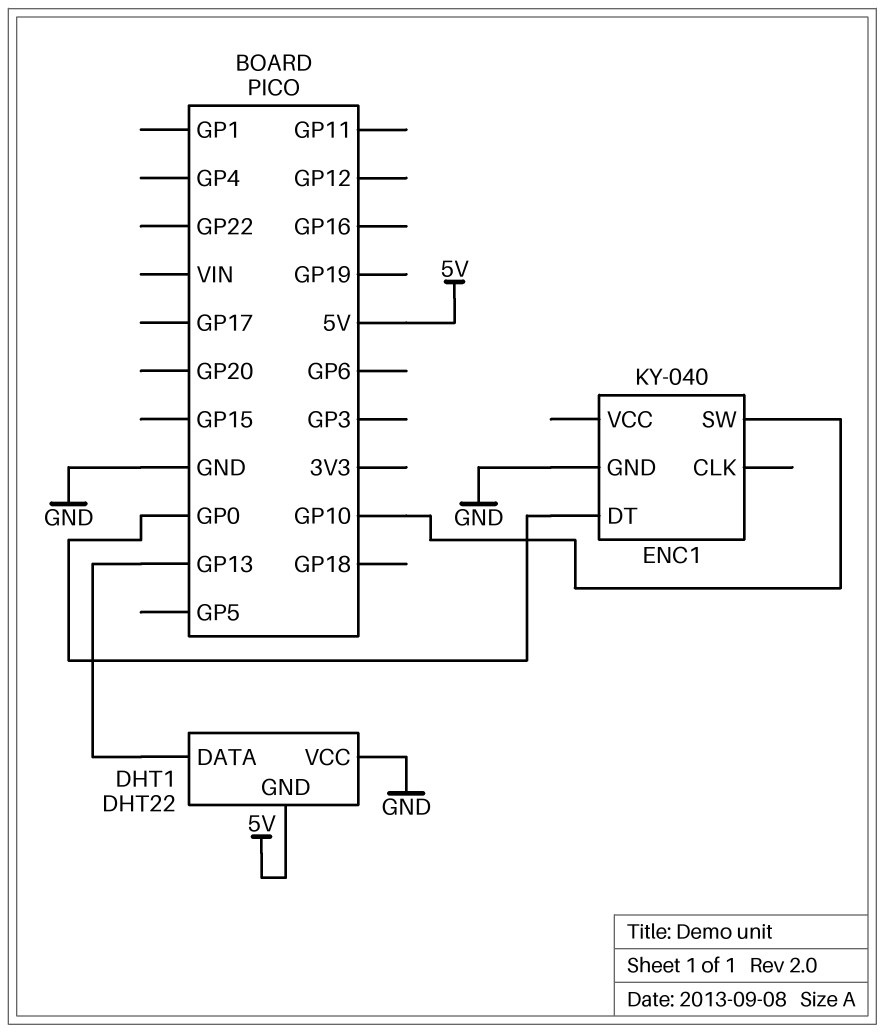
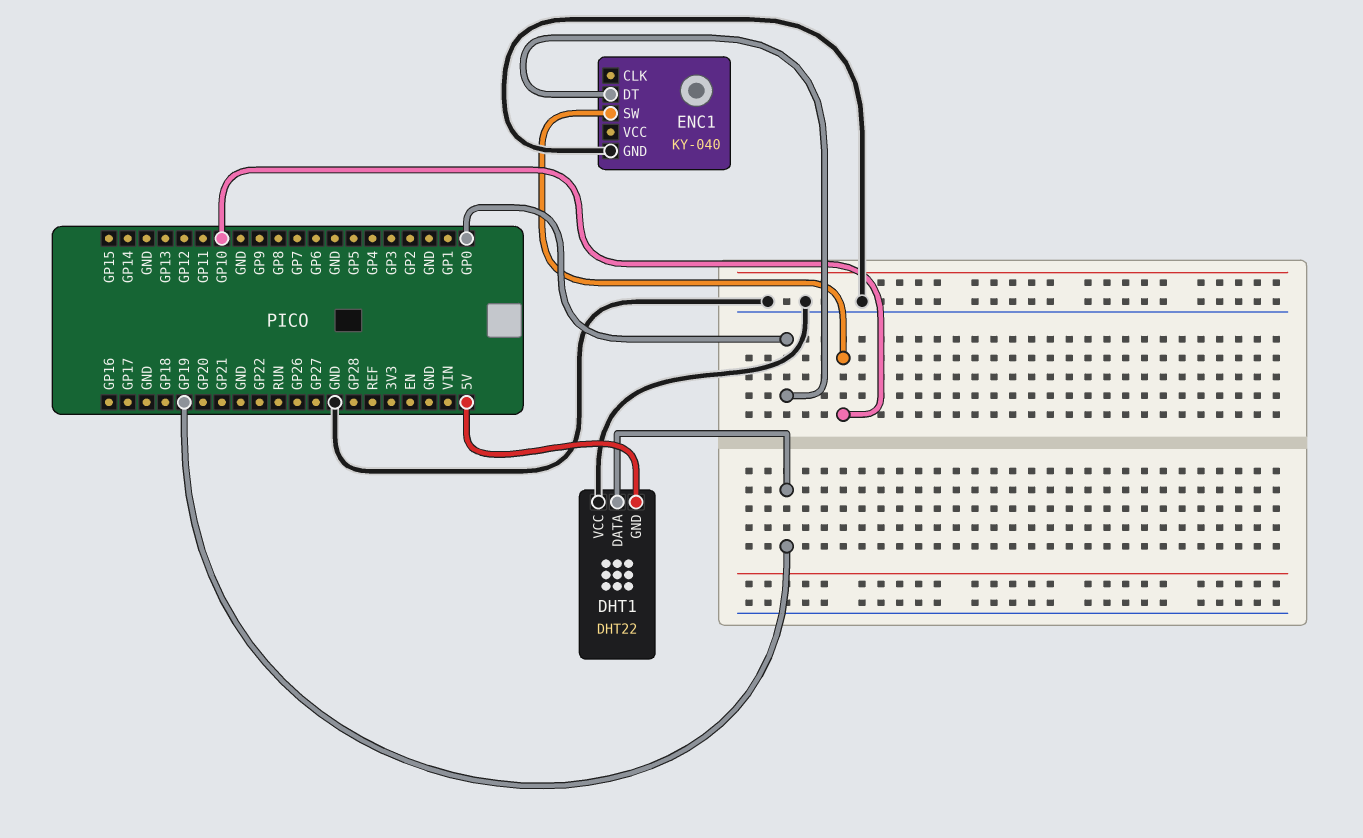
DHT1 pin DATA: GP13 -> GP19

